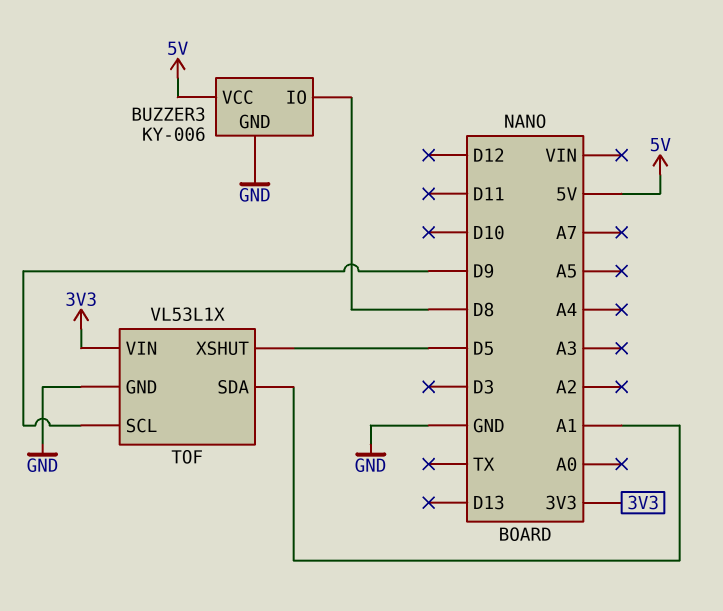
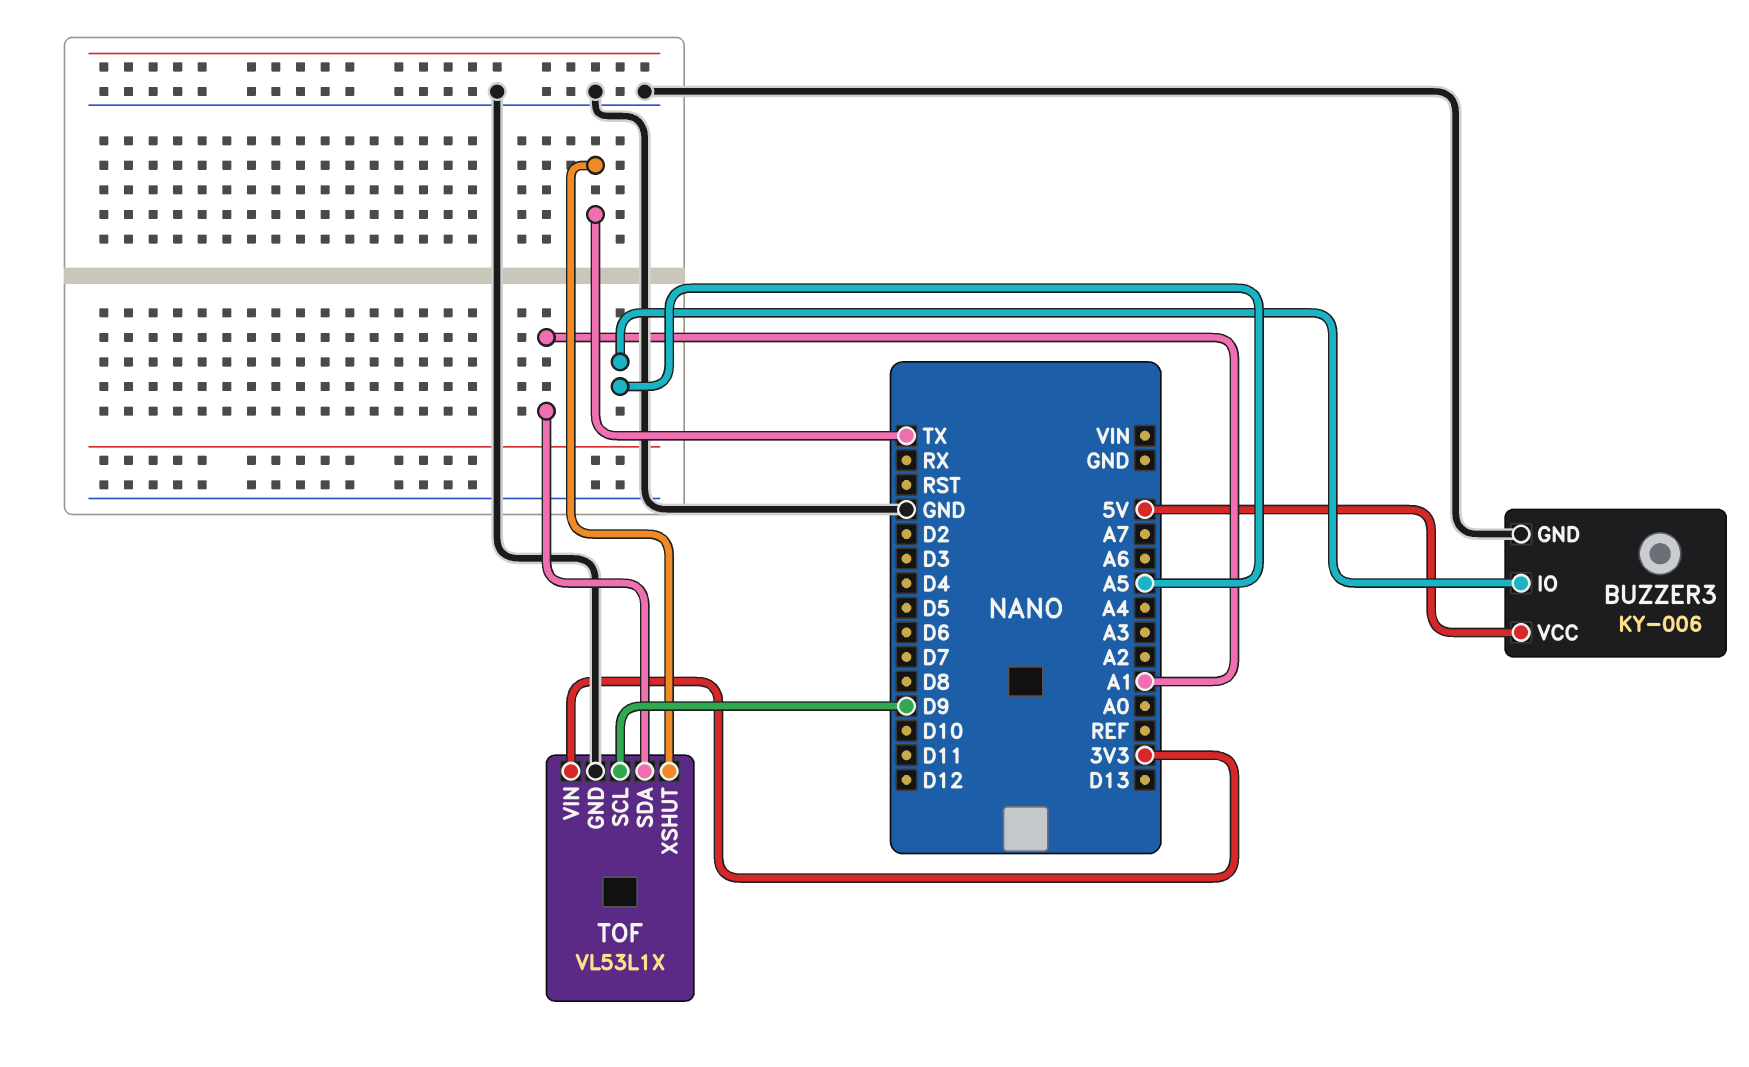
BUZZER3 pin IO: D8 -> A5
TOF pin XSHUT: D5 -> TX

